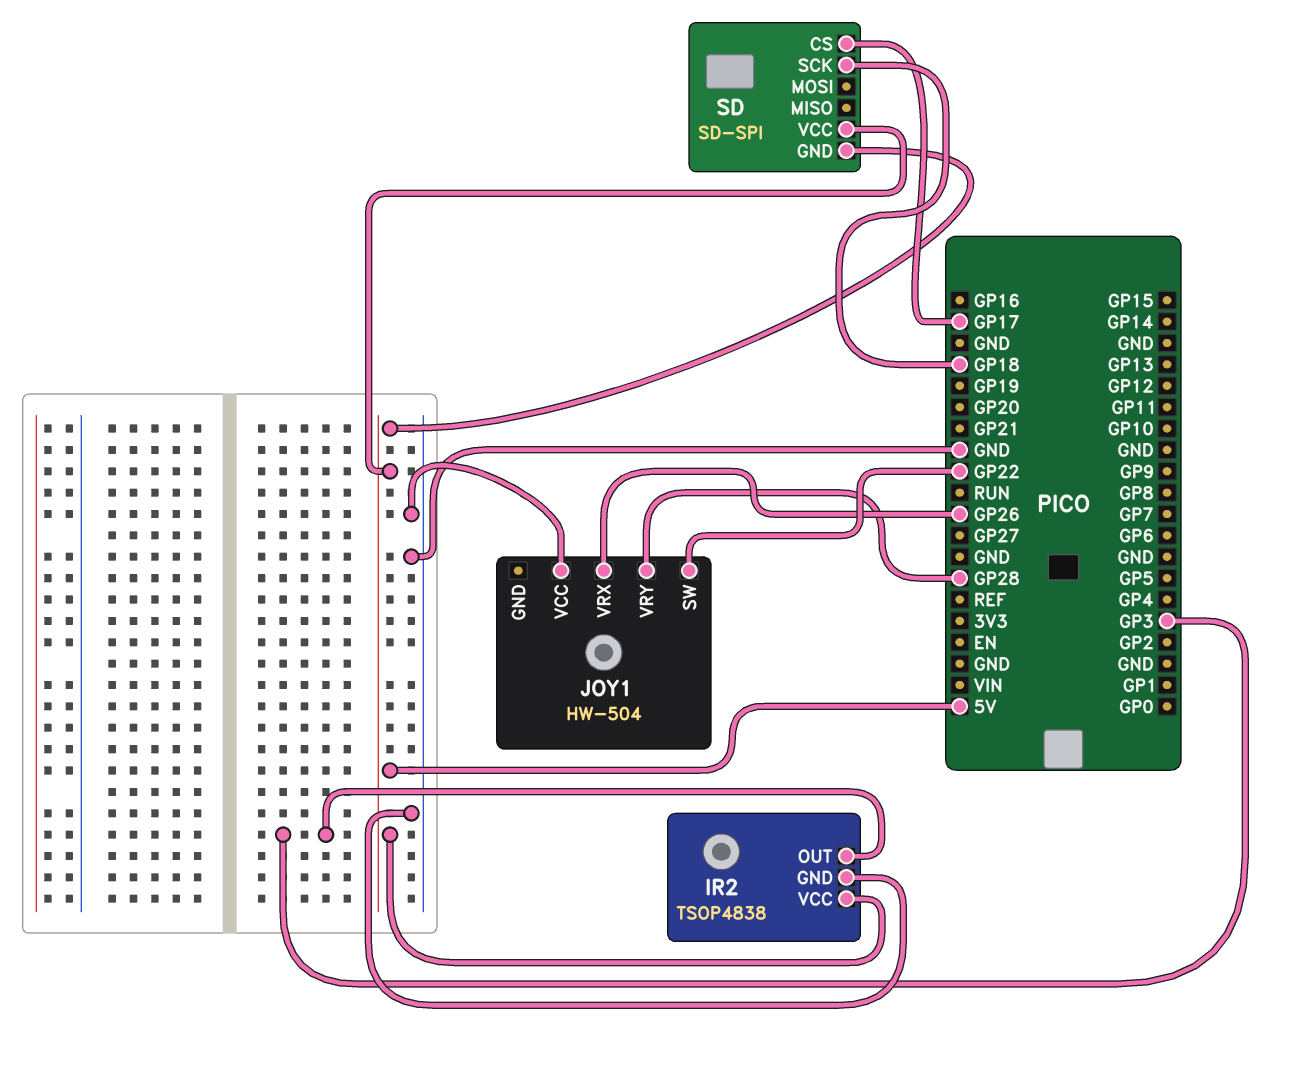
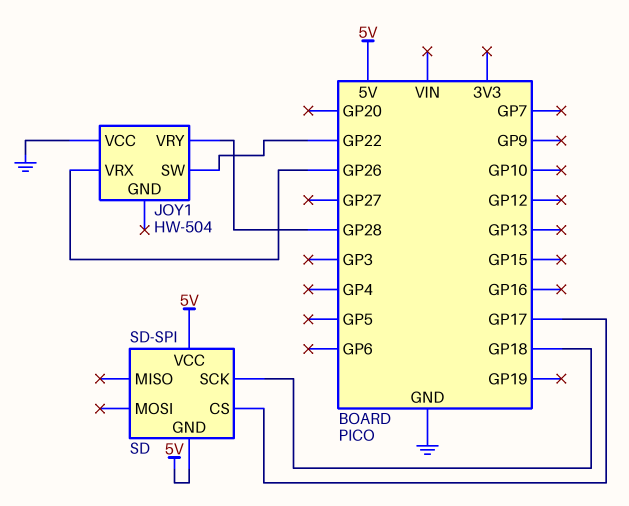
IR2: TSOP4838 -> none
IR2 pin GND: GND -> none
IR2 pin OUT: GP3 -> none
IR2 pin VCC: 5V -> none

